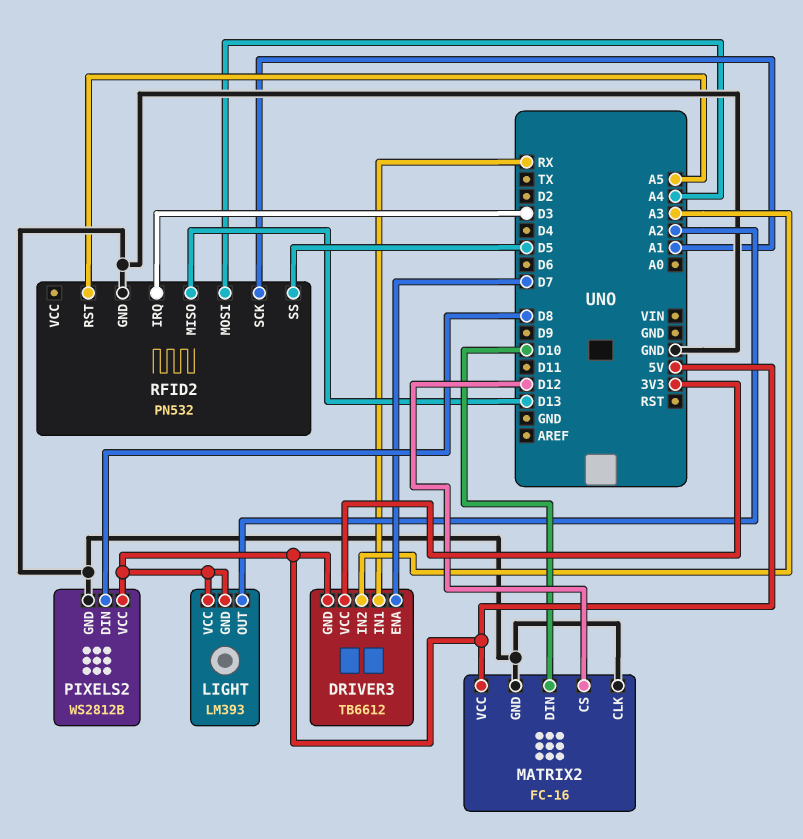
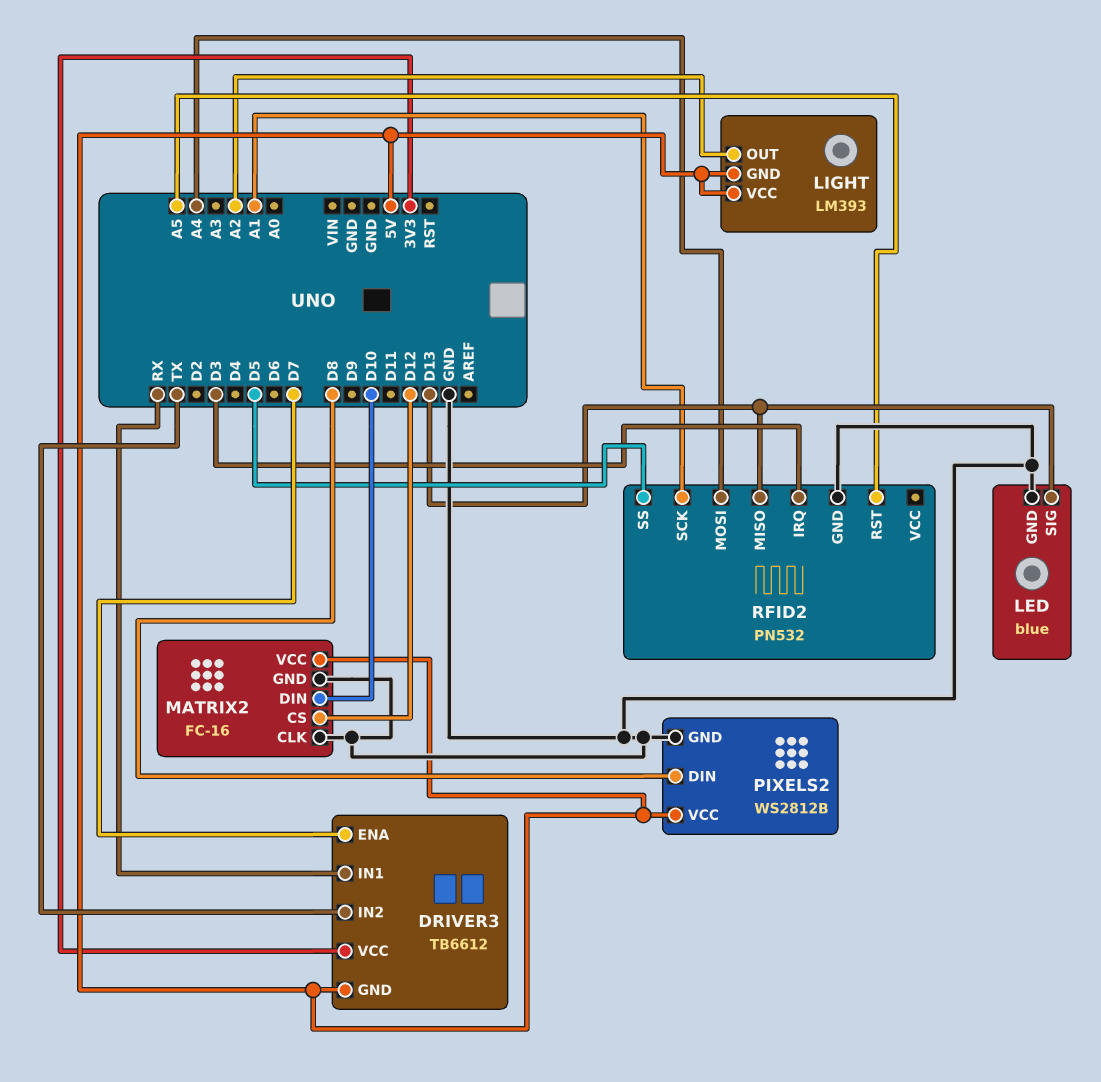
DRIVER3 pin IN2: A3 -> TX
LED: none -> blue
LED pin GND: none -> GND
LED pin SIG: none -> D13

